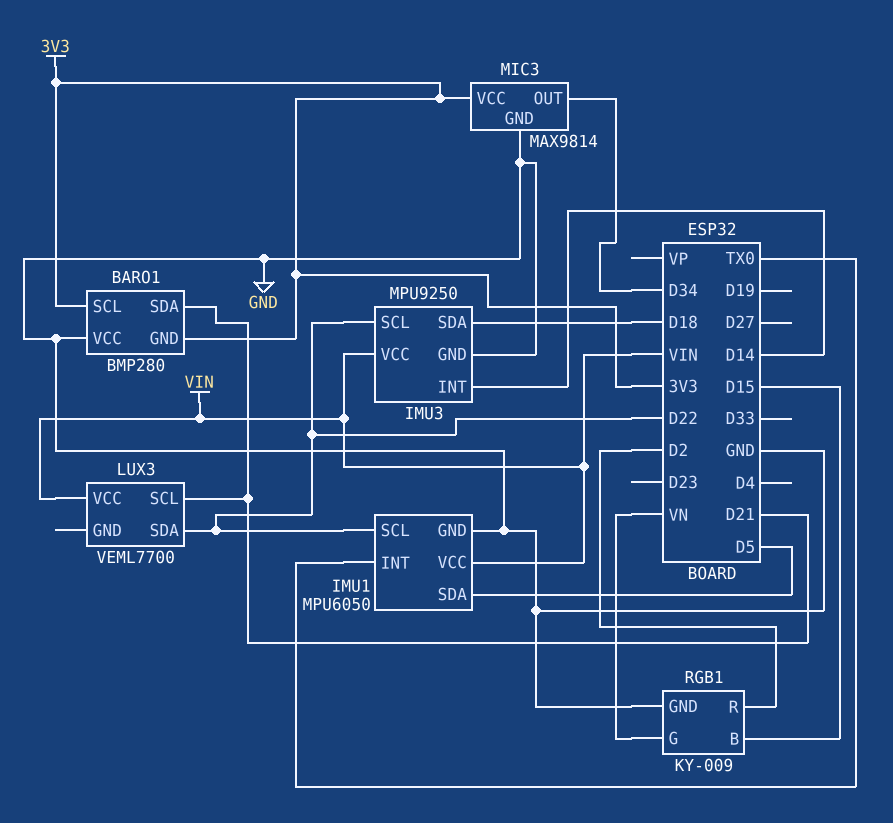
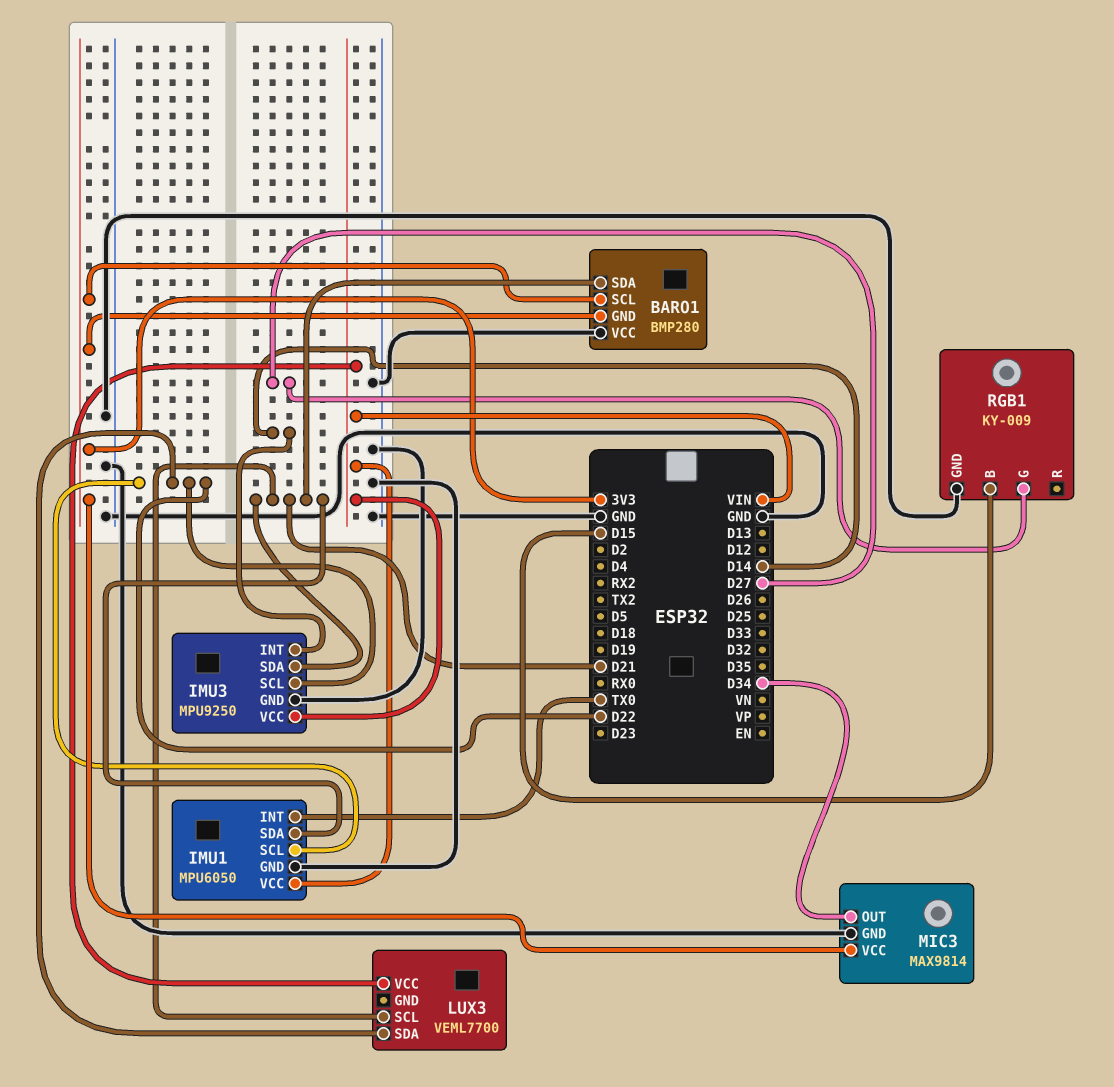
IMU1 pin SDA: D5 -> D21
IMU3 pin SDA: D18 -> D21
RGB1 pin G: VN -> D27
RGB1 pin R: D2 -> none

